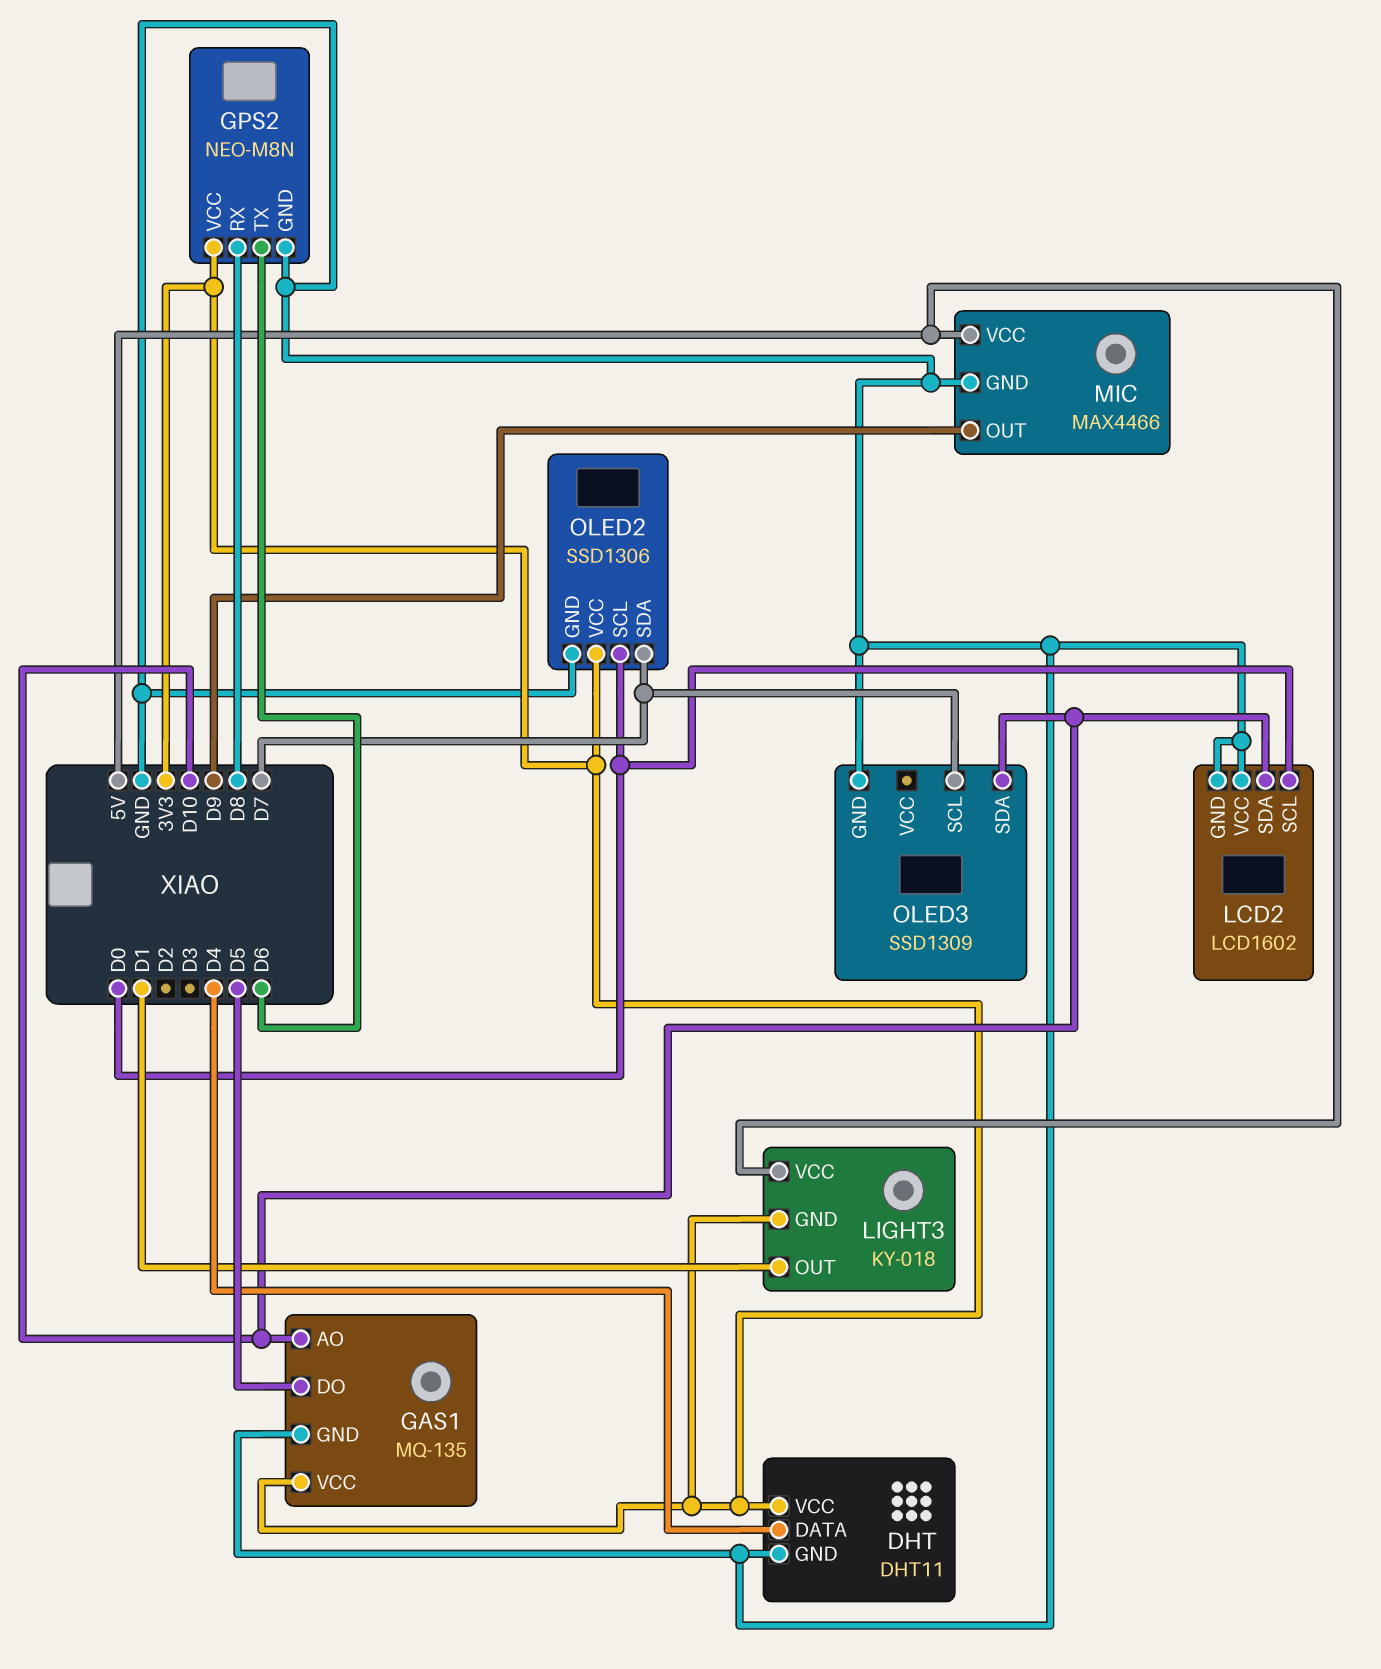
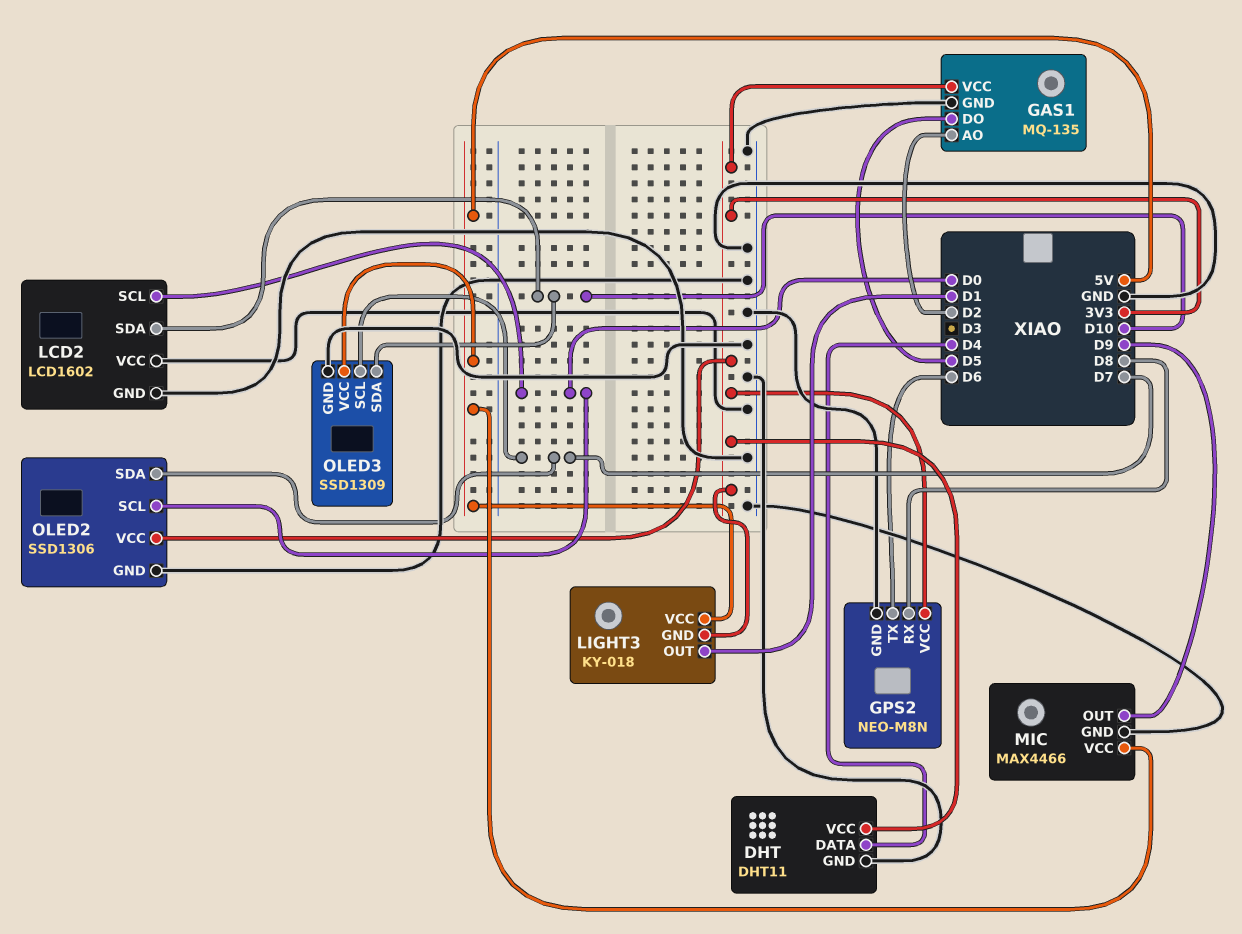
GAS1 pin AO: D10 -> D2
OLED3 pin VCC: none -> 5V

